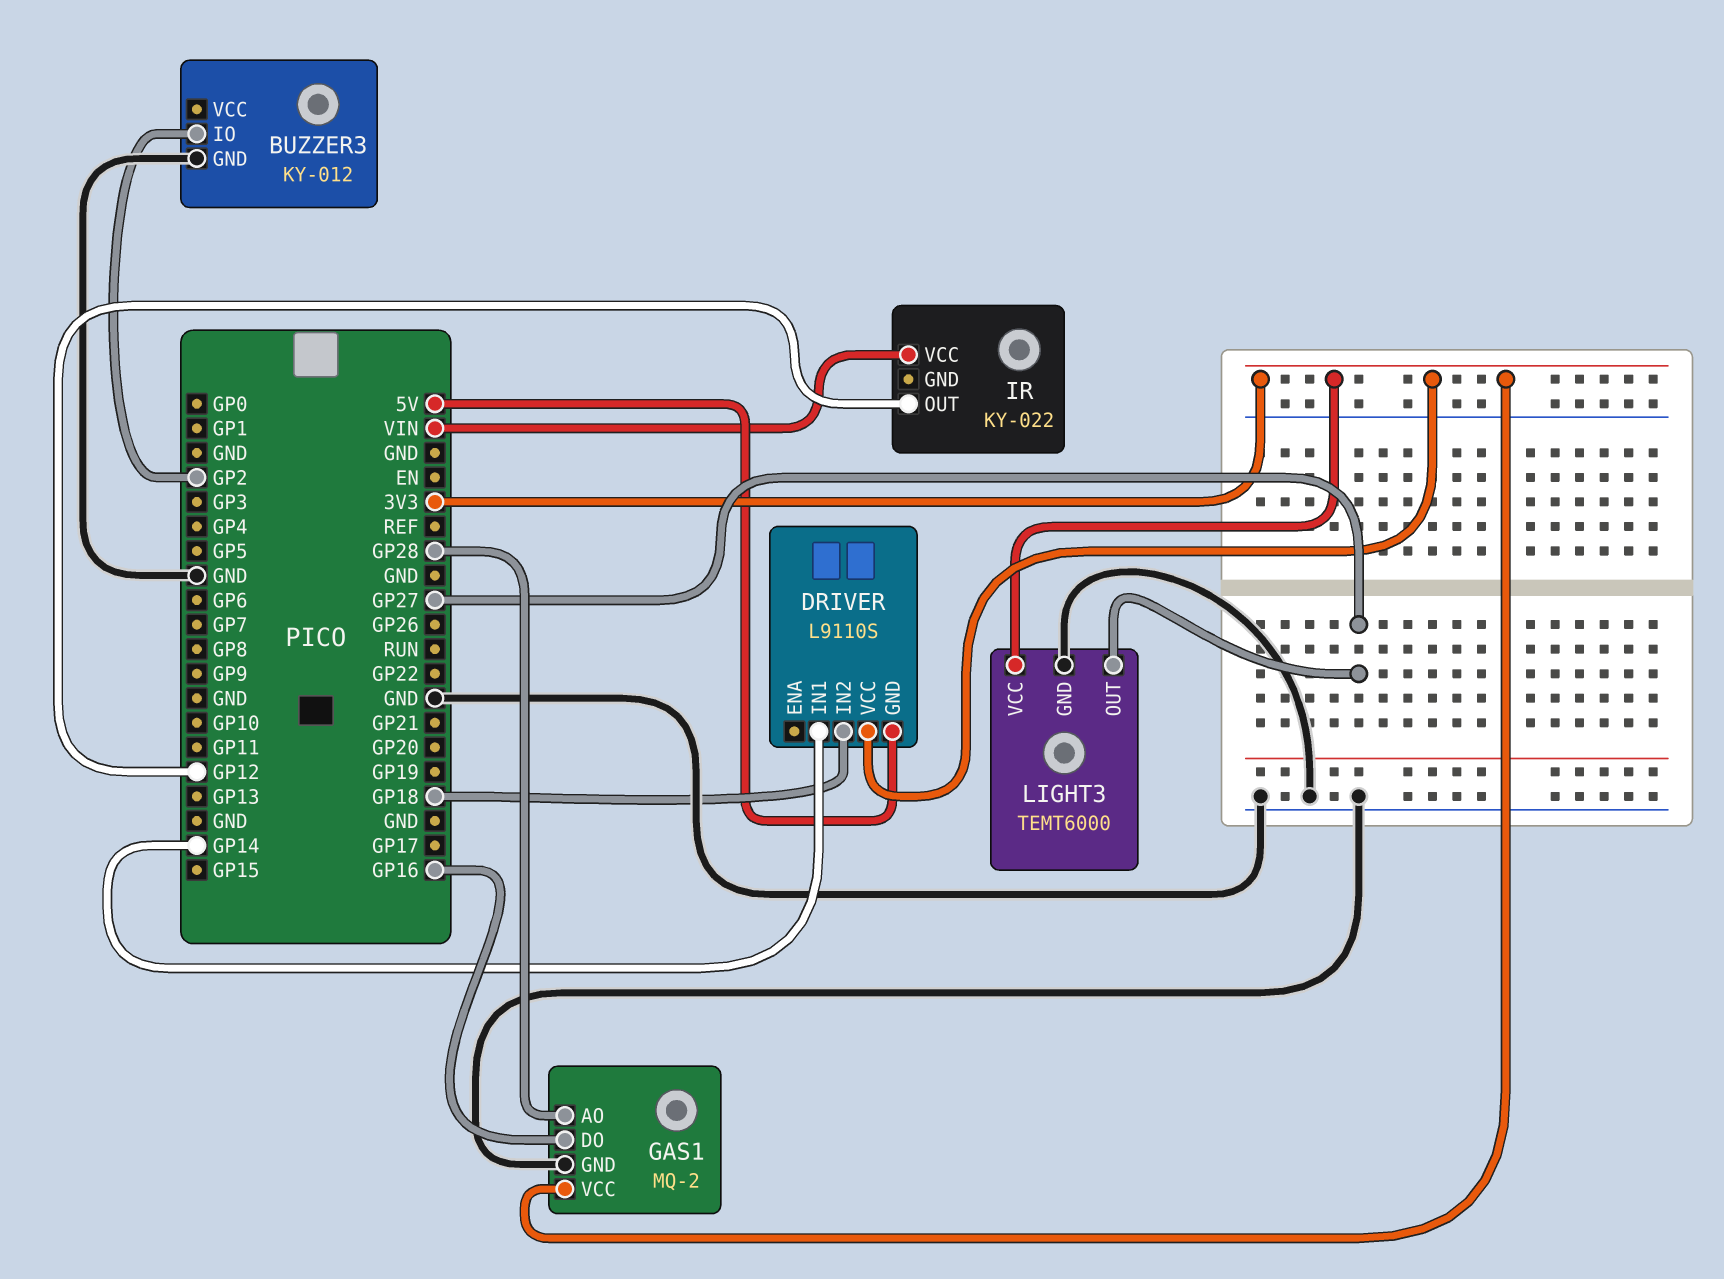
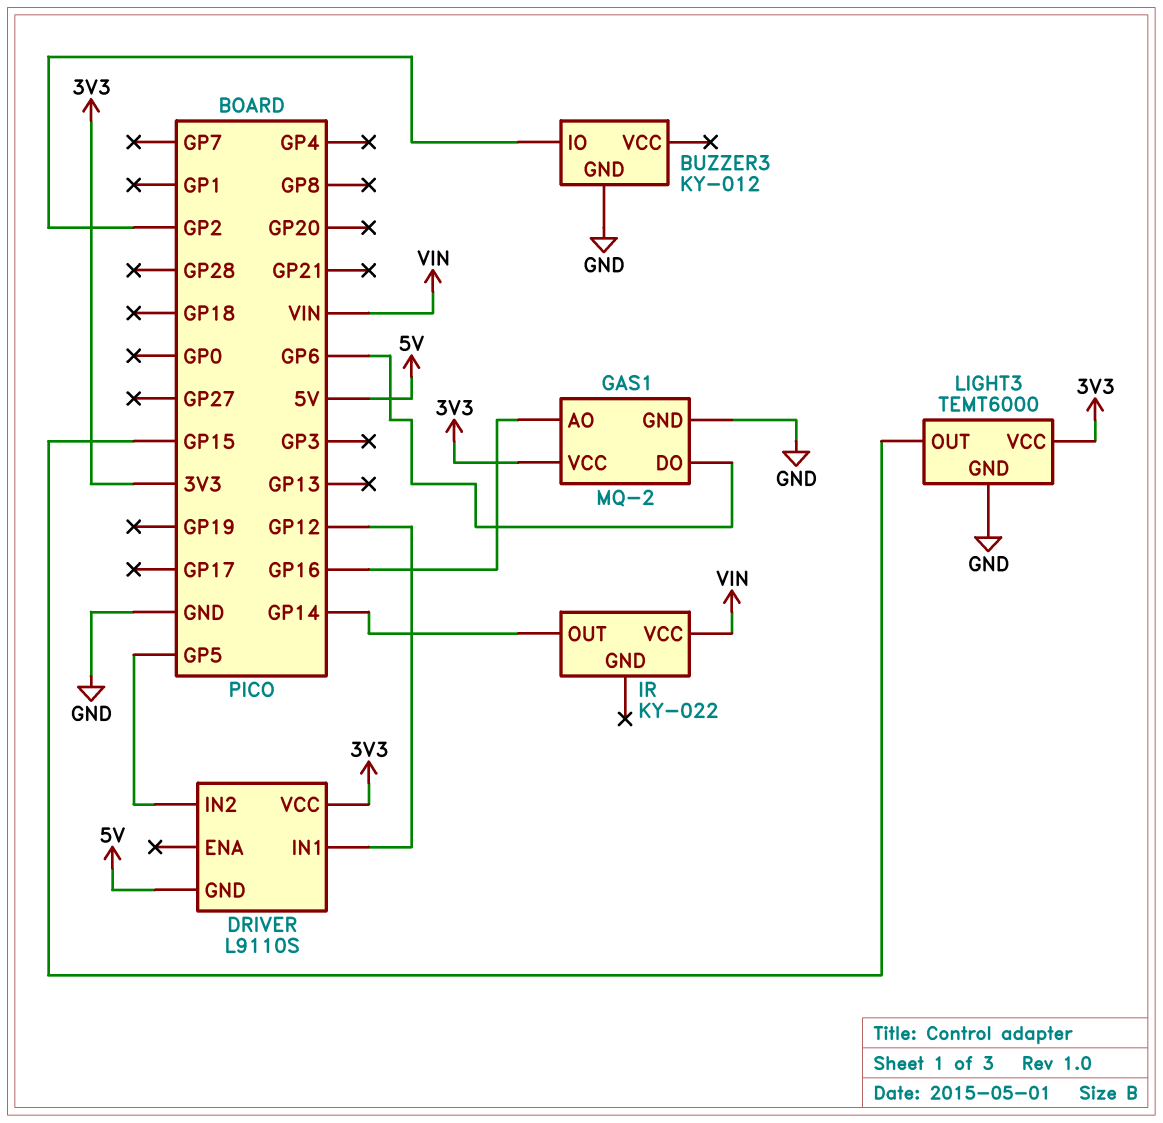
DRIVER pin IN1: GP14 -> GP12
DRIVER pin IN2: GP18 -> GP5
GAS1 pin AO: GP28 -> GP16
GAS1 pin DO: GP16 -> GP6
IR pin OUT: GP12 -> GP14
LIGHT3 pin OUT: GP27 -> GP15

